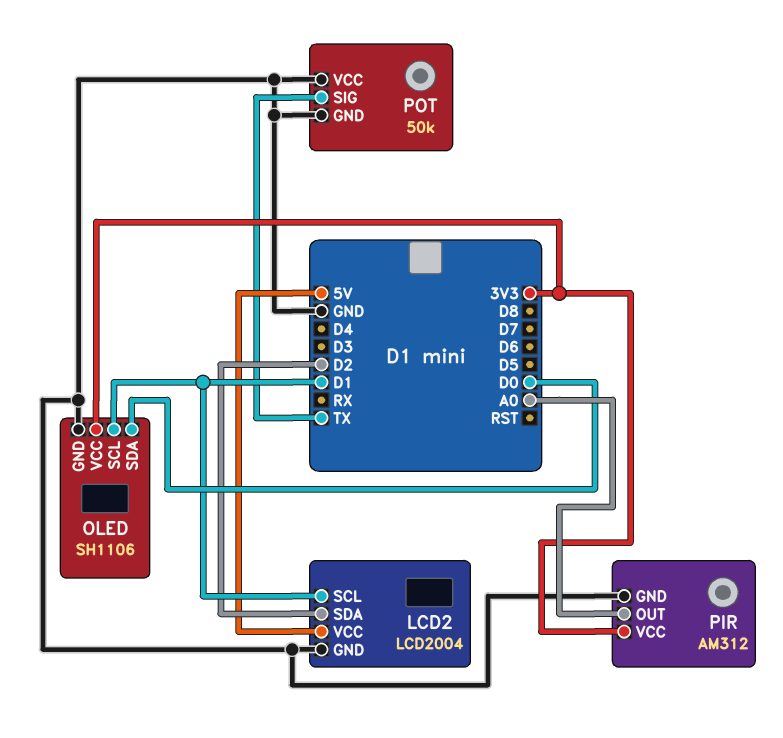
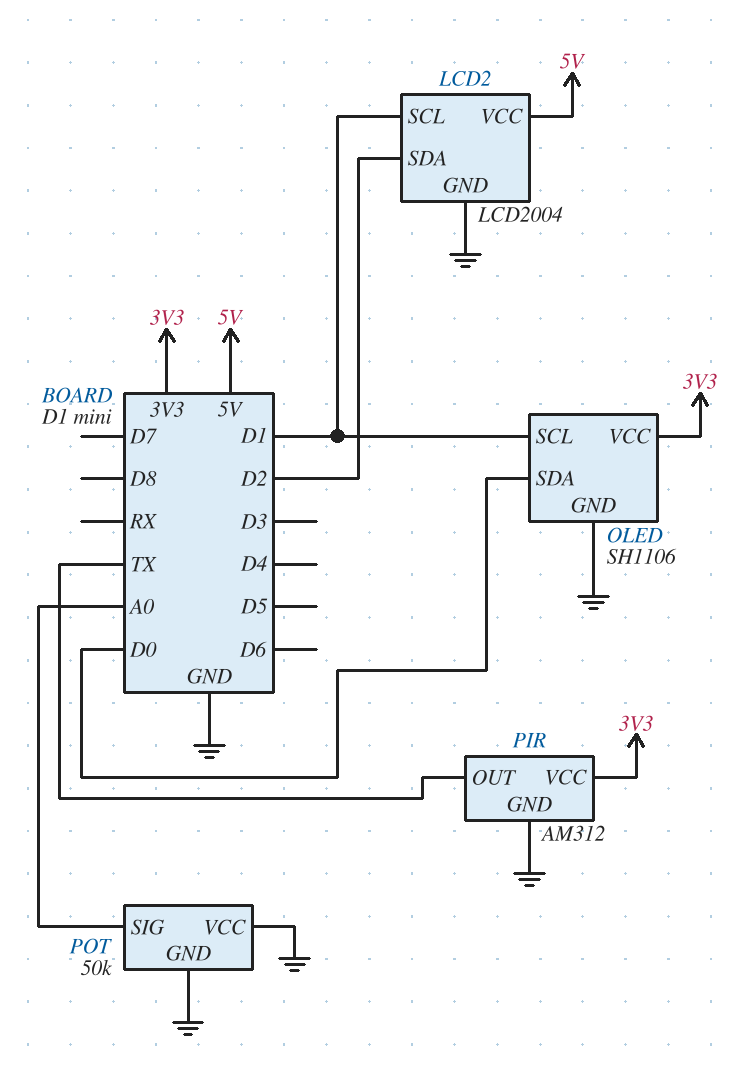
PIR pin OUT: A0 -> TX
POT pin SIG: TX -> A0

